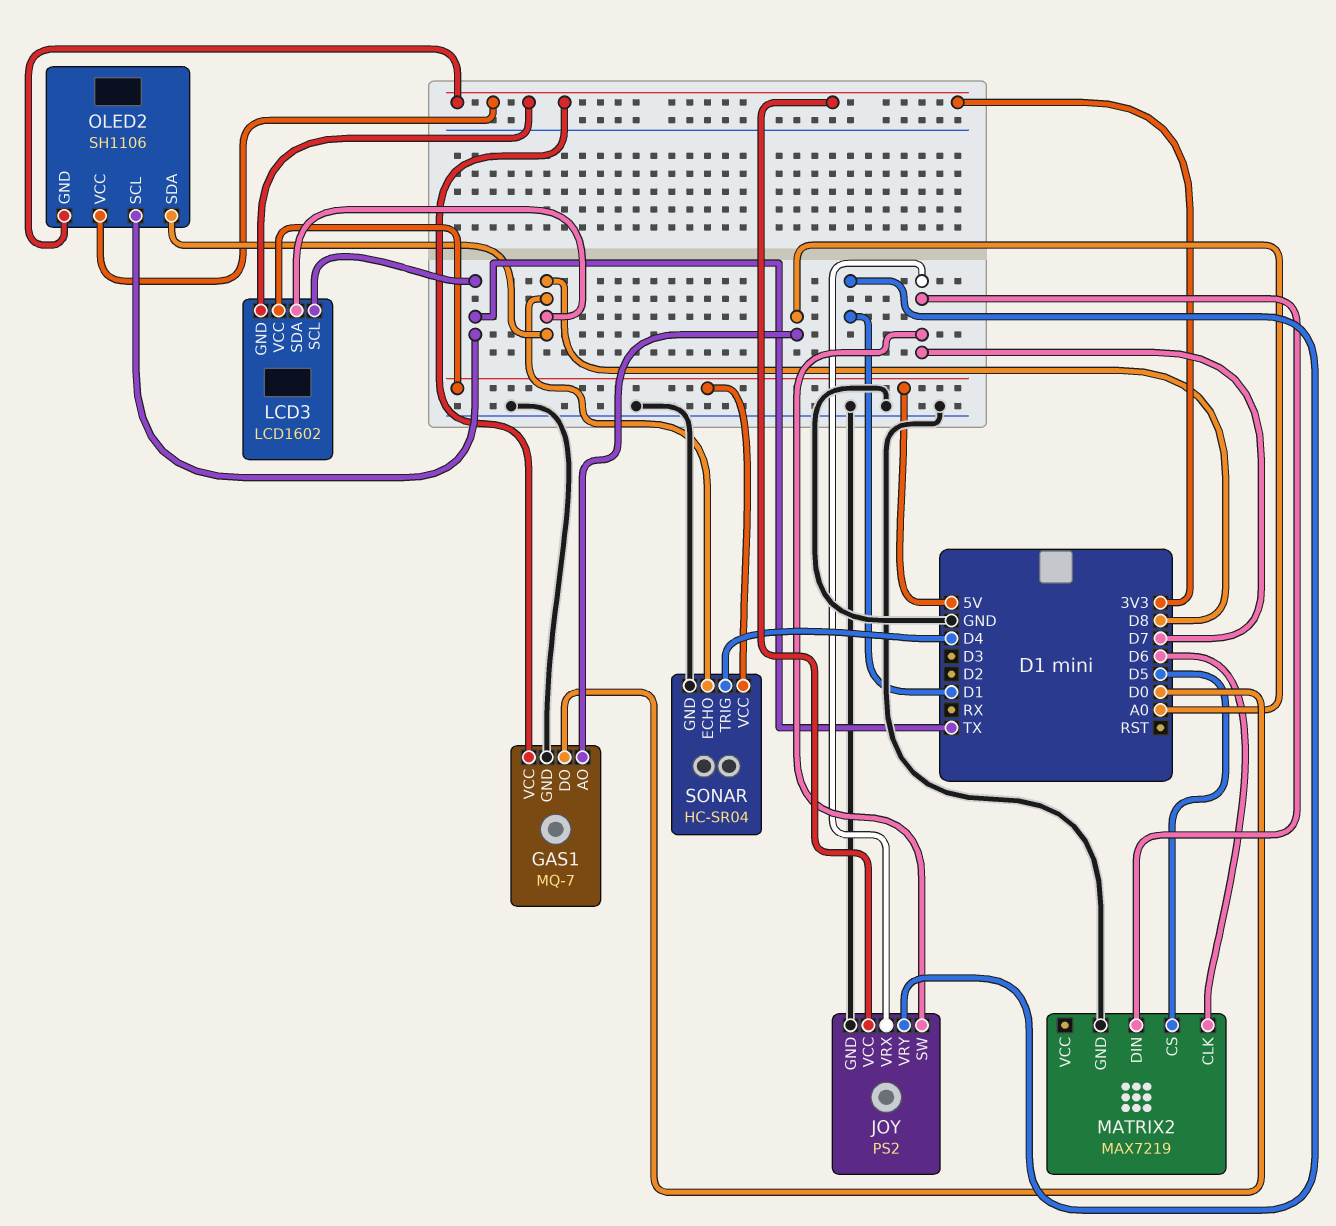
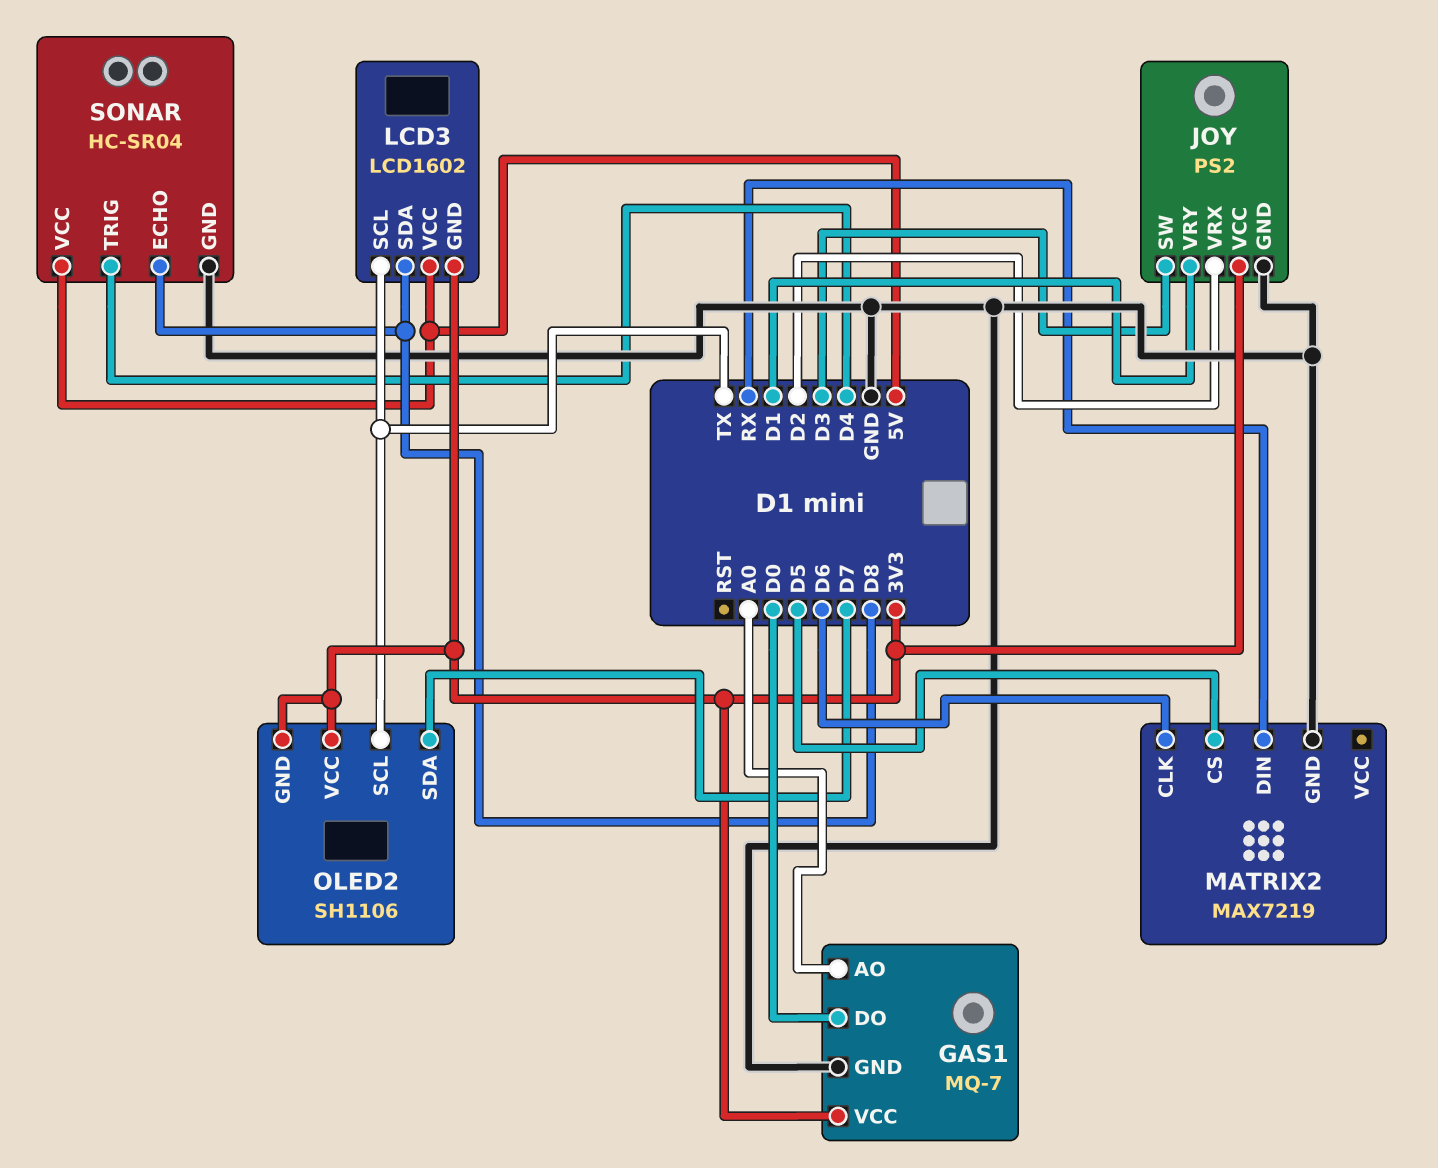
JOY pin SW: D7 -> D3
JOY pin VRX: D7 -> D2
MATRIX2 pin DIN: D7 -> RX
OLED2 pin SDA: D8 -> D7

